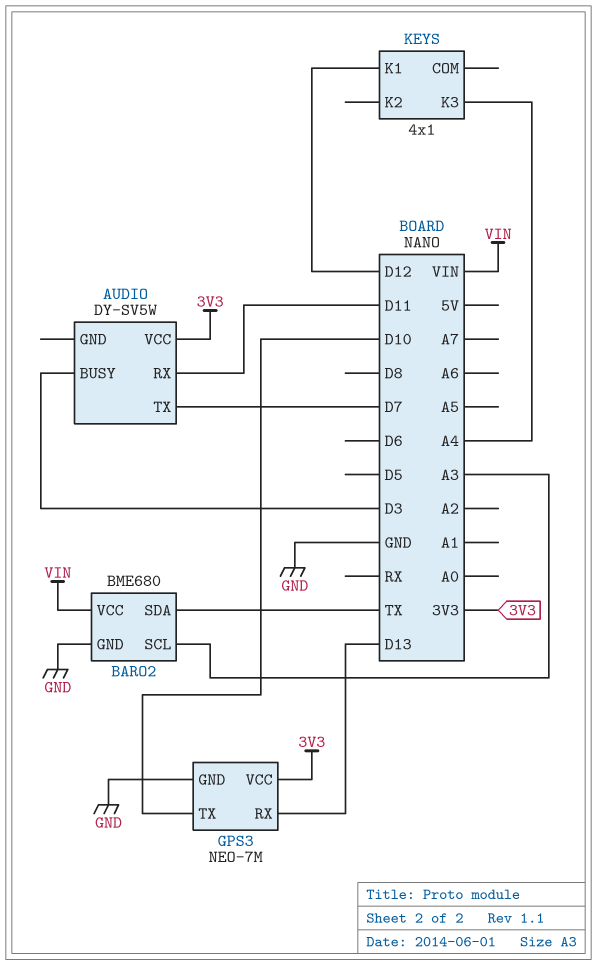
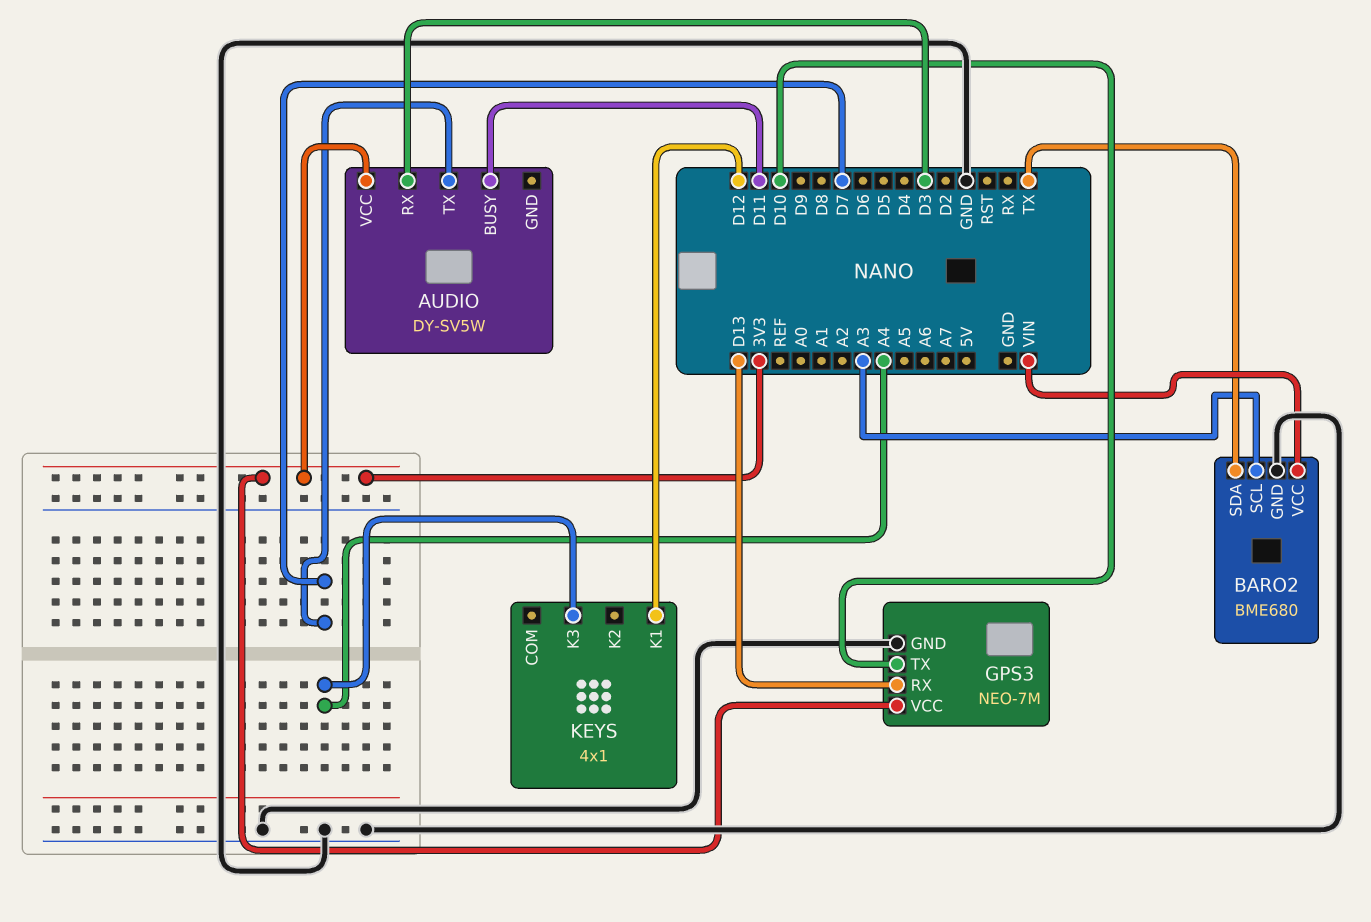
AUDIO pin BUSY: D3 -> D11
AUDIO pin RX: D11 -> D3

